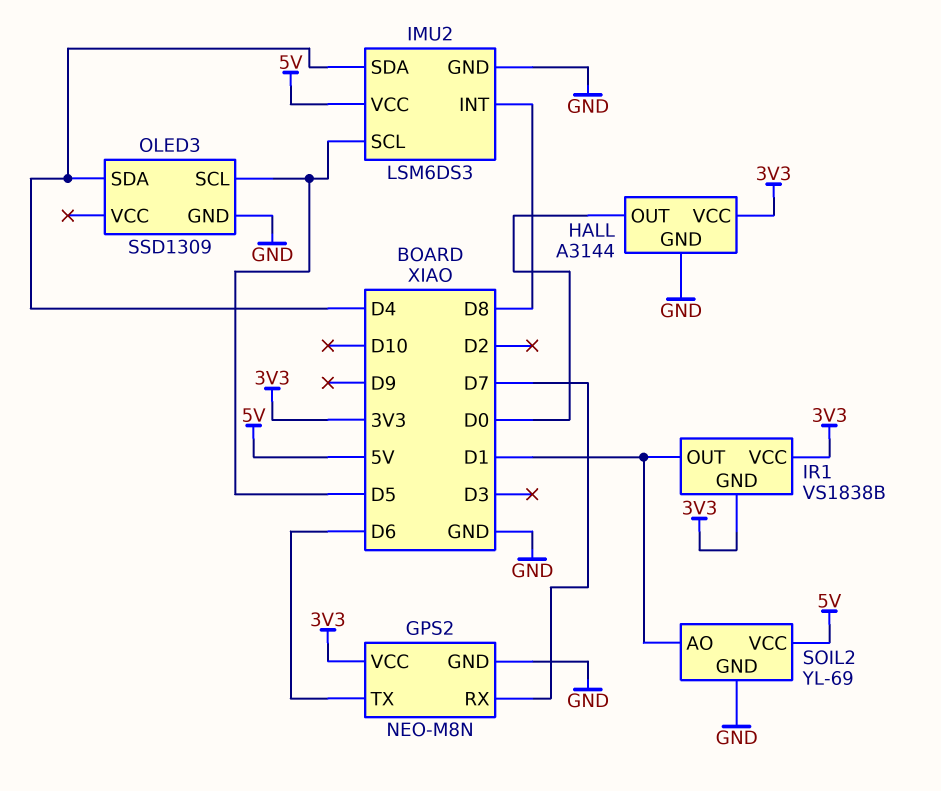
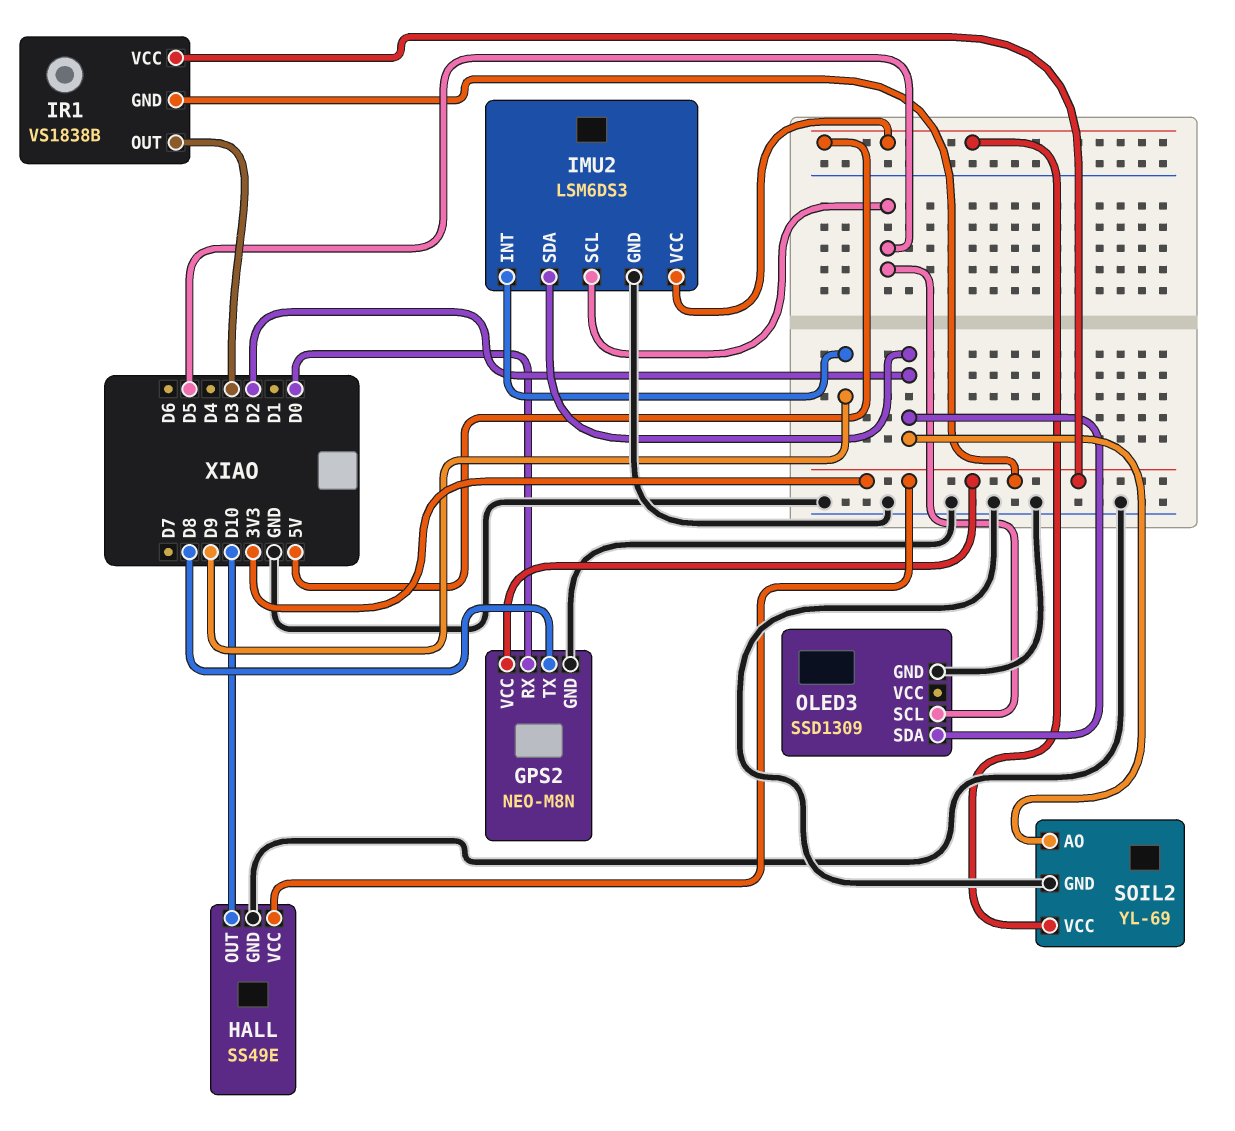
GPS2 pin RX: D7 -> D0
GPS2 pin TX: D6 -> D8
HALL: A3144 -> SS49E
HALL pin OUT: D0 -> D10
IMU2 pin INT: D8 -> D9
IMU2 pin SDA: D4 -> D2
IR1 pin OUT: D1 -> D3
OLED3 pin SDA: D4 -> D2
SOIL2 pin AO: D1 -> D2

